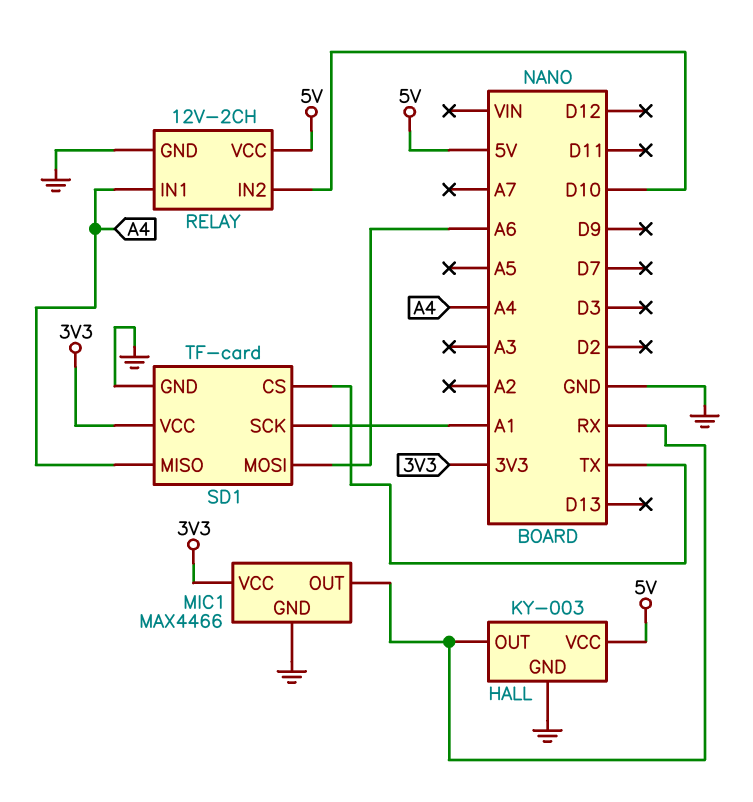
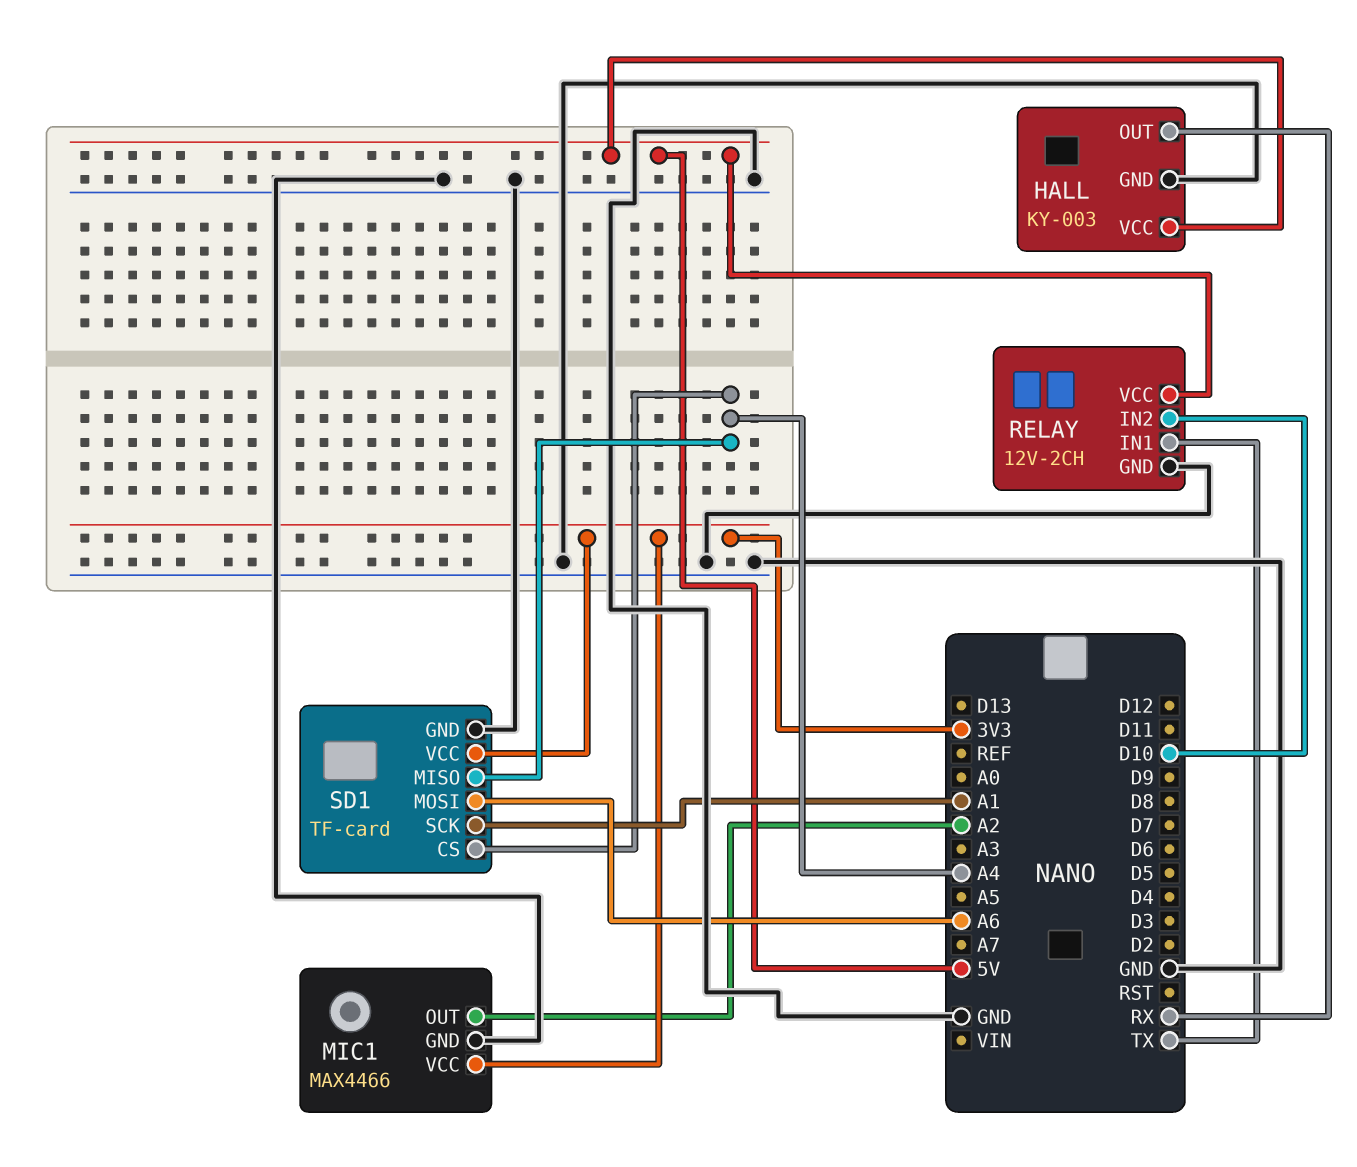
MIC1 pin OUT: RX -> A2
RELAY pin IN1: A4 -> TX
SD1 pin CS: TX -> A4

